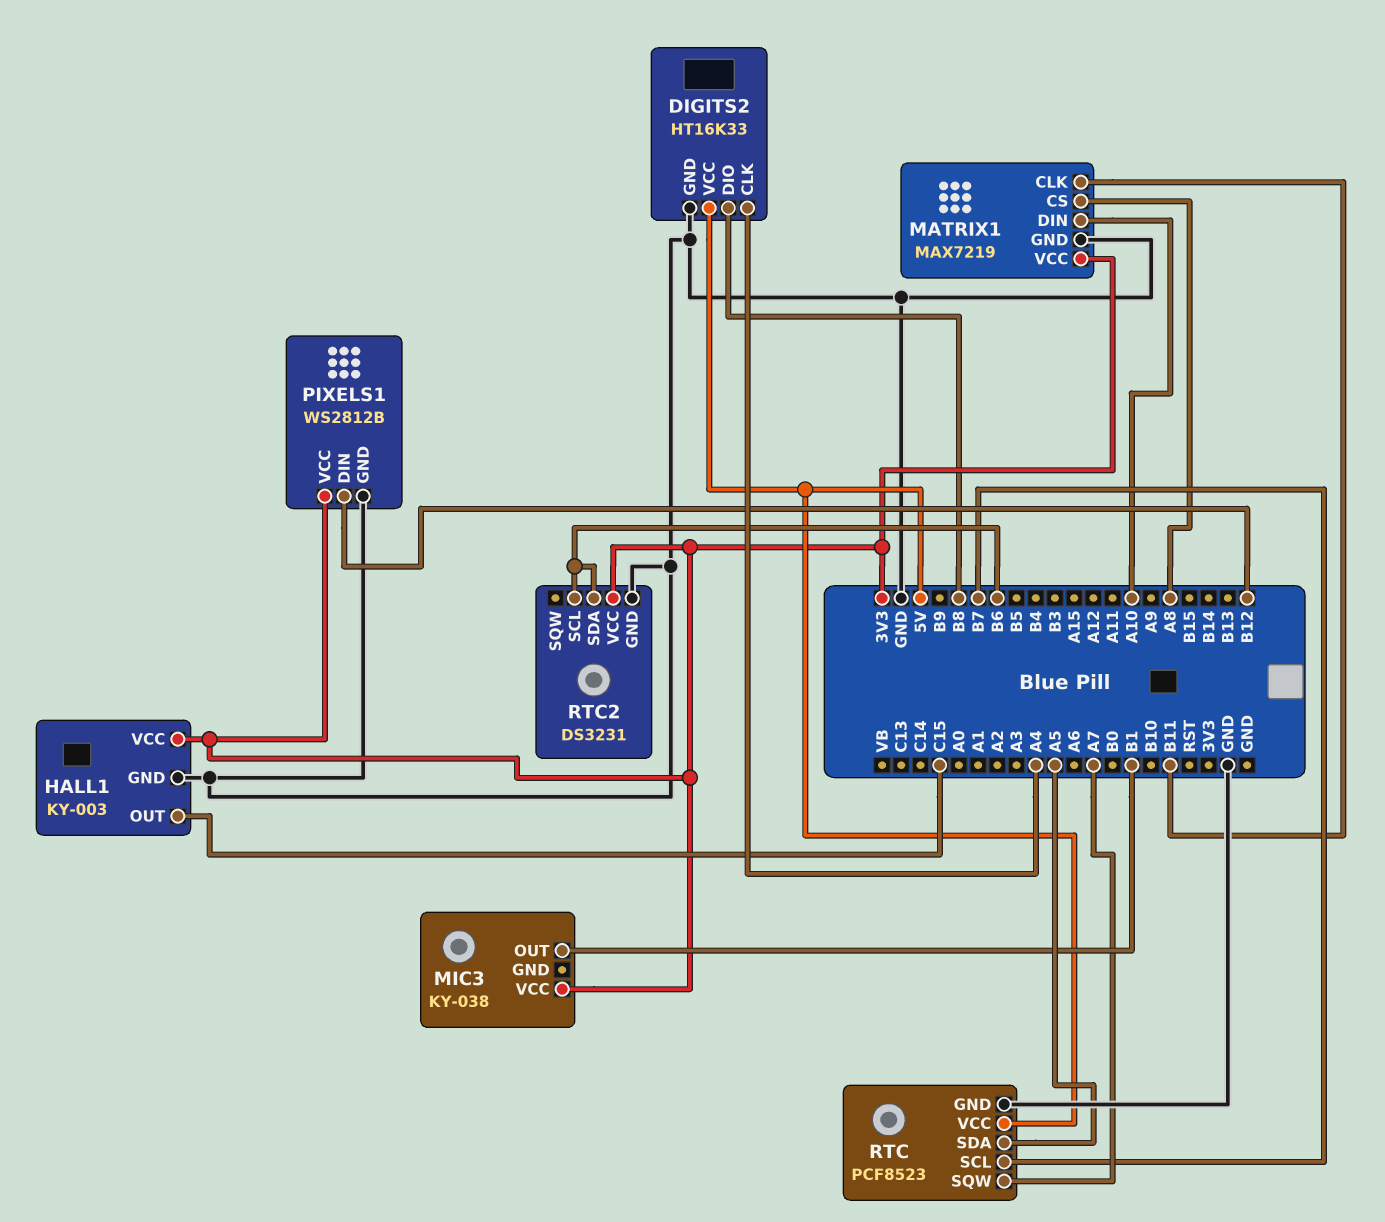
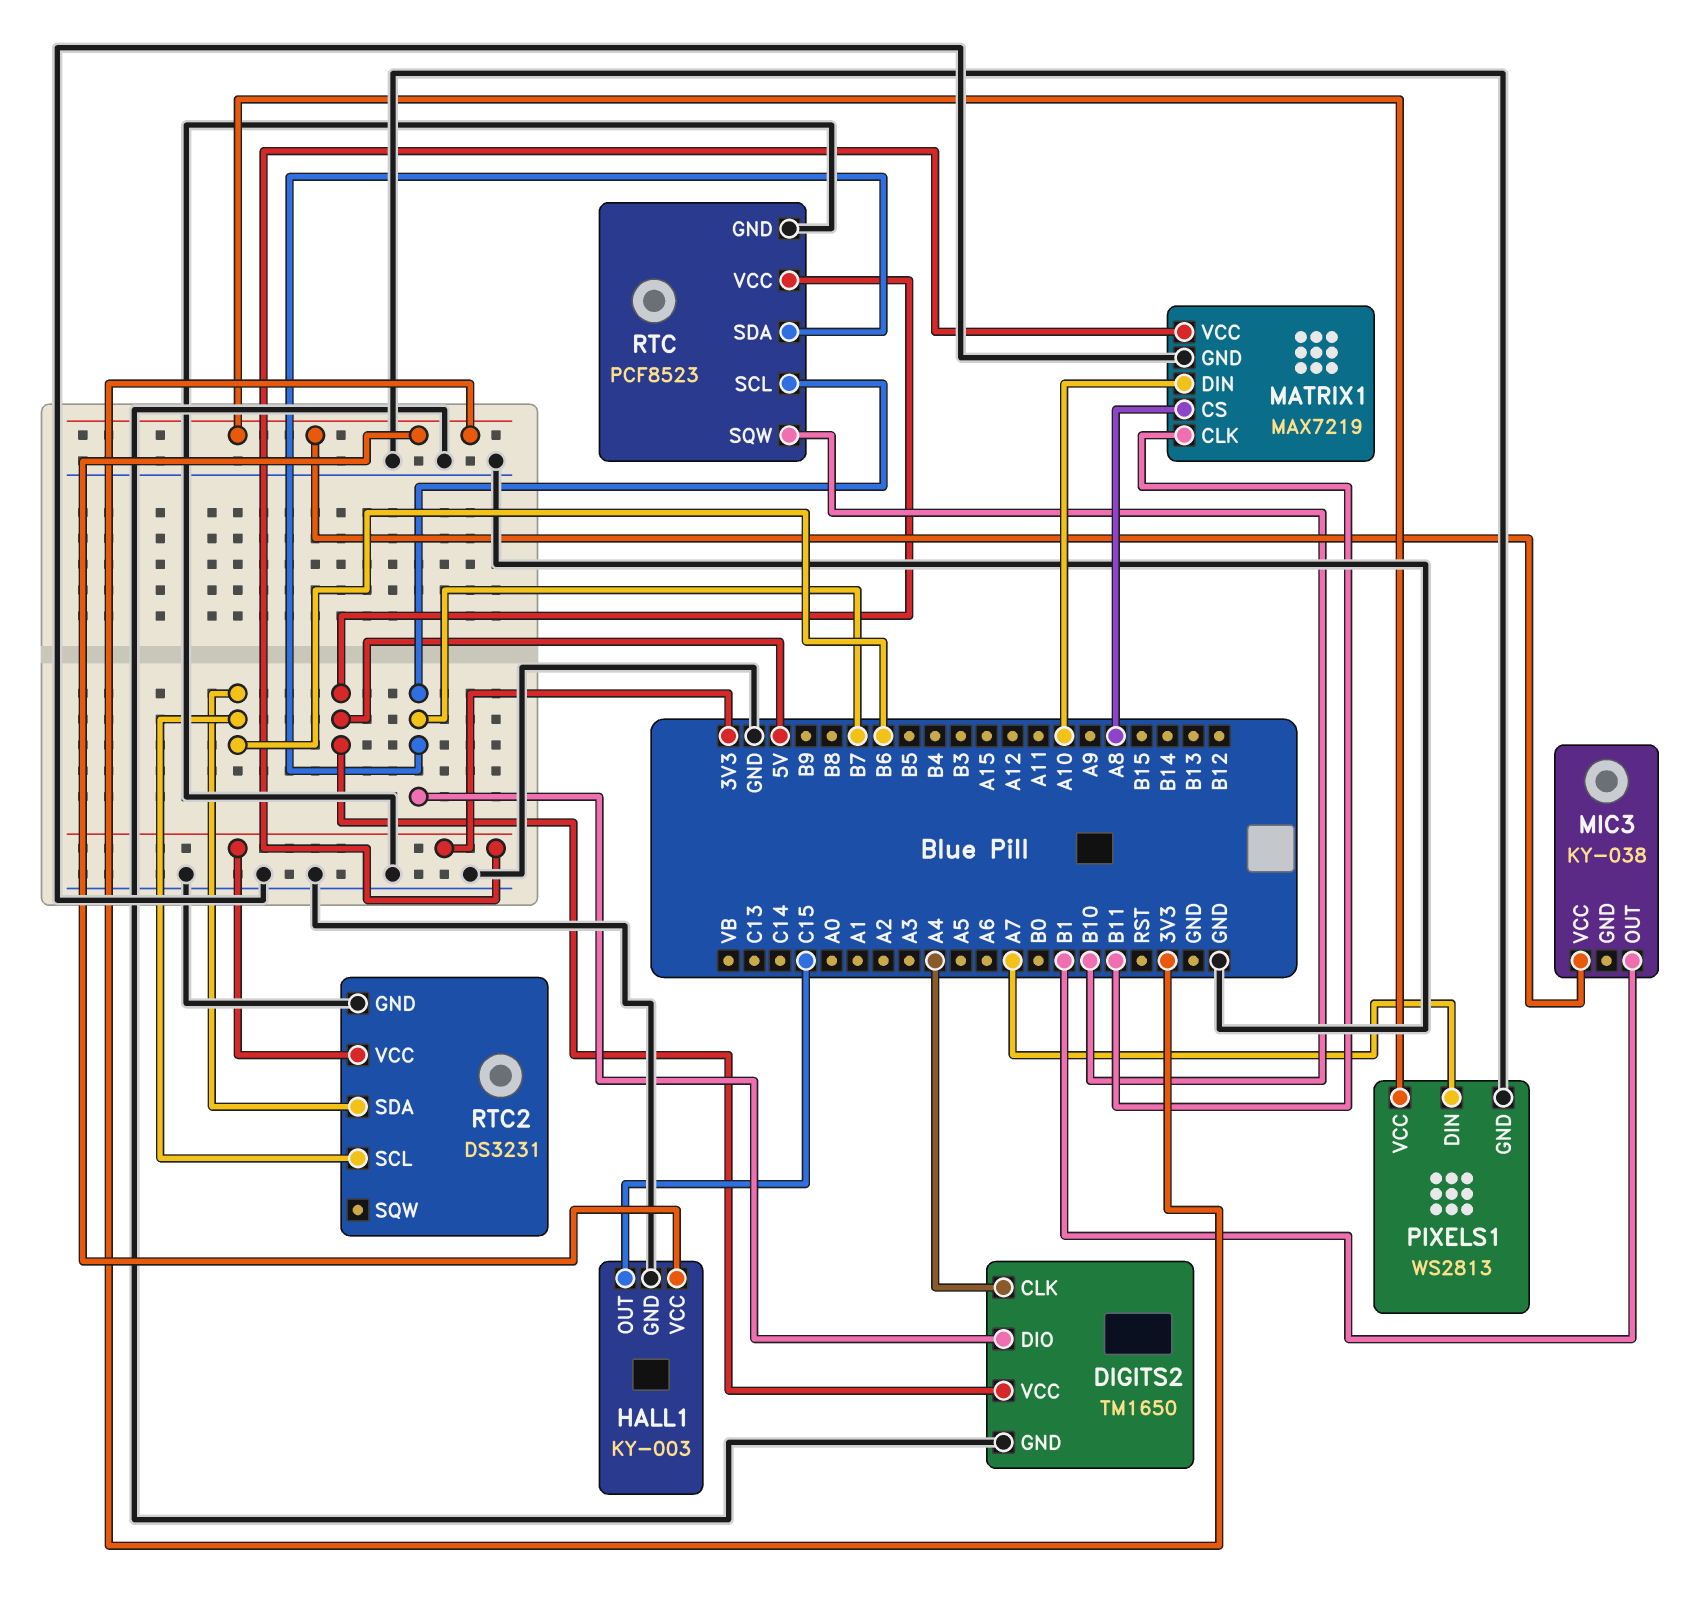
DIGITS2: HT16K33 -> TM1650
DIGITS2 pin DIO: B8 -> B7
PIXELS1: WS2812B -> WS2813
PIXELS1 pin DIN: B12 -> A7
RTC pin SDA: A5 -> B7
RTC pin SQW: A7 -> B10

